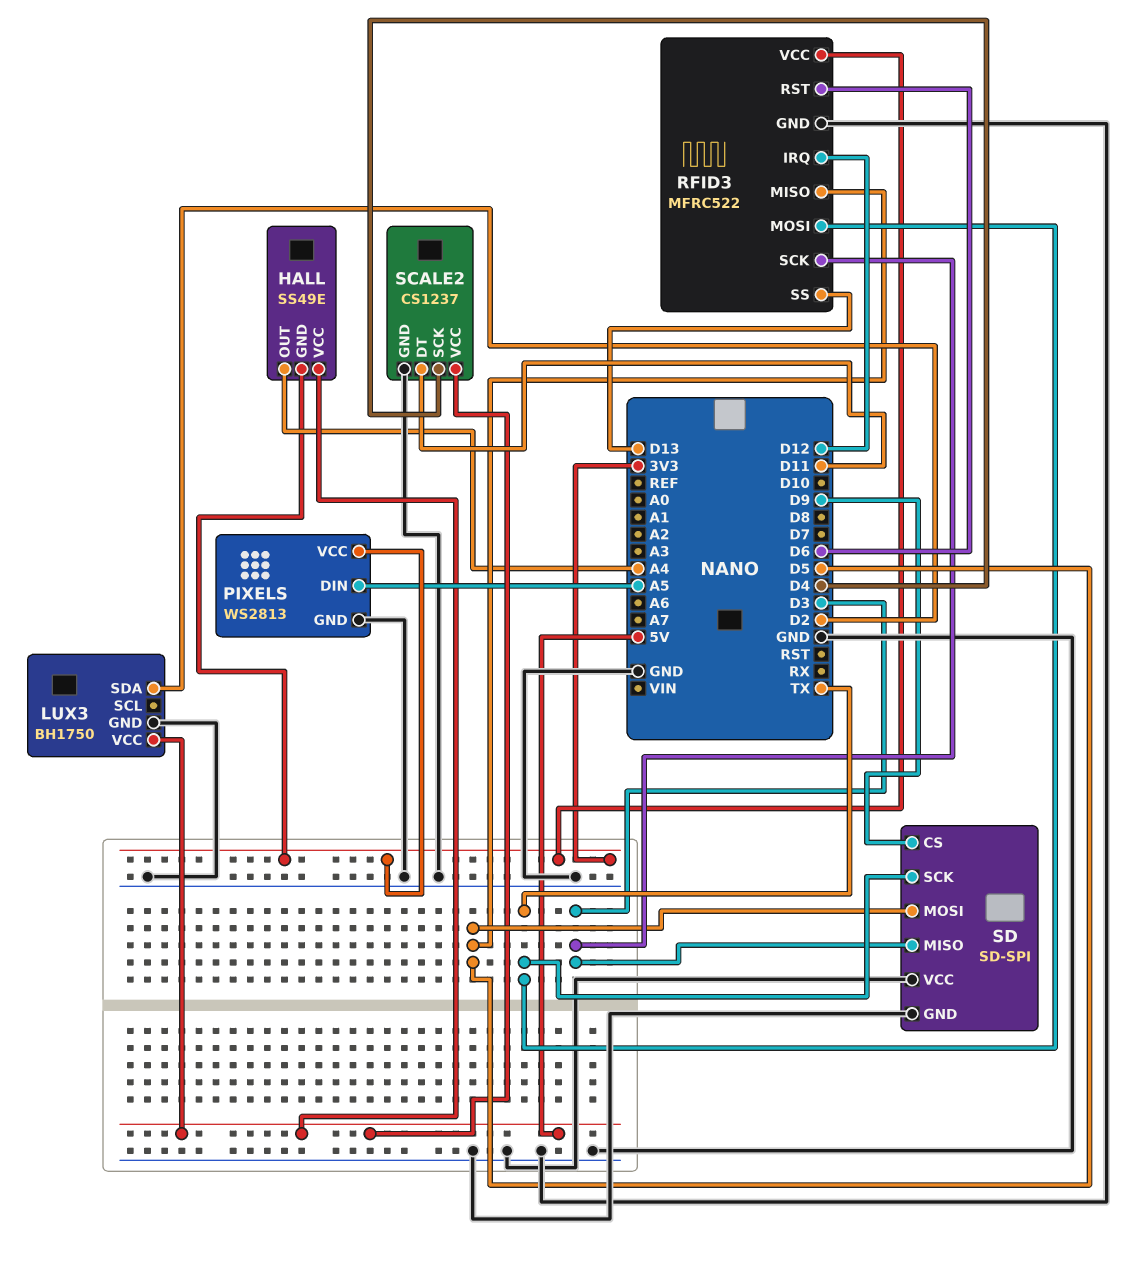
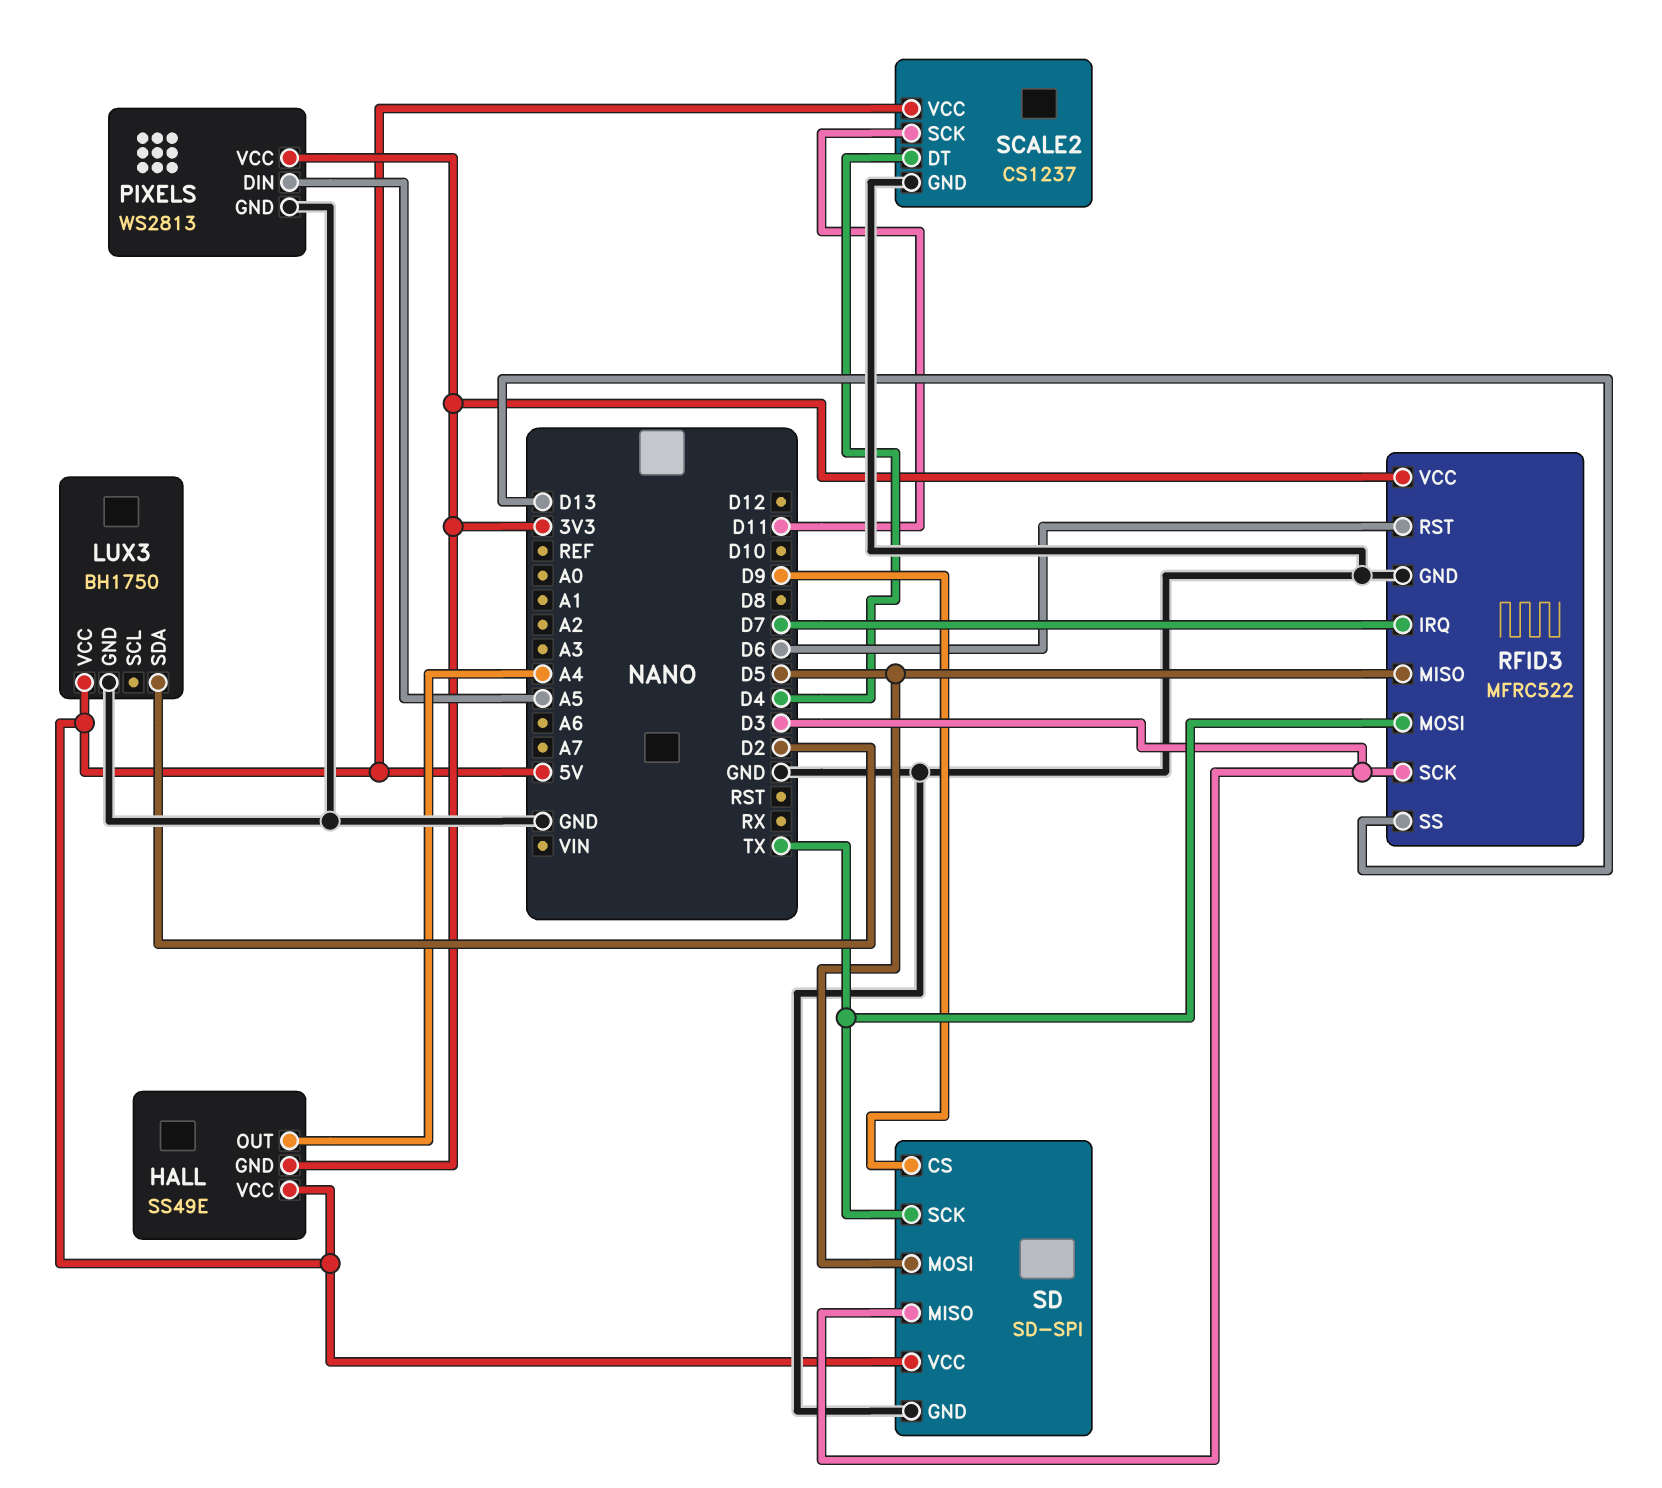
RFID3 pin IRQ: D12 -> D7
SCALE2 pin DT: D11 -> D4
SCALE2 pin SCK: D4 -> D11
SD pin VCC: GND -> 5V

